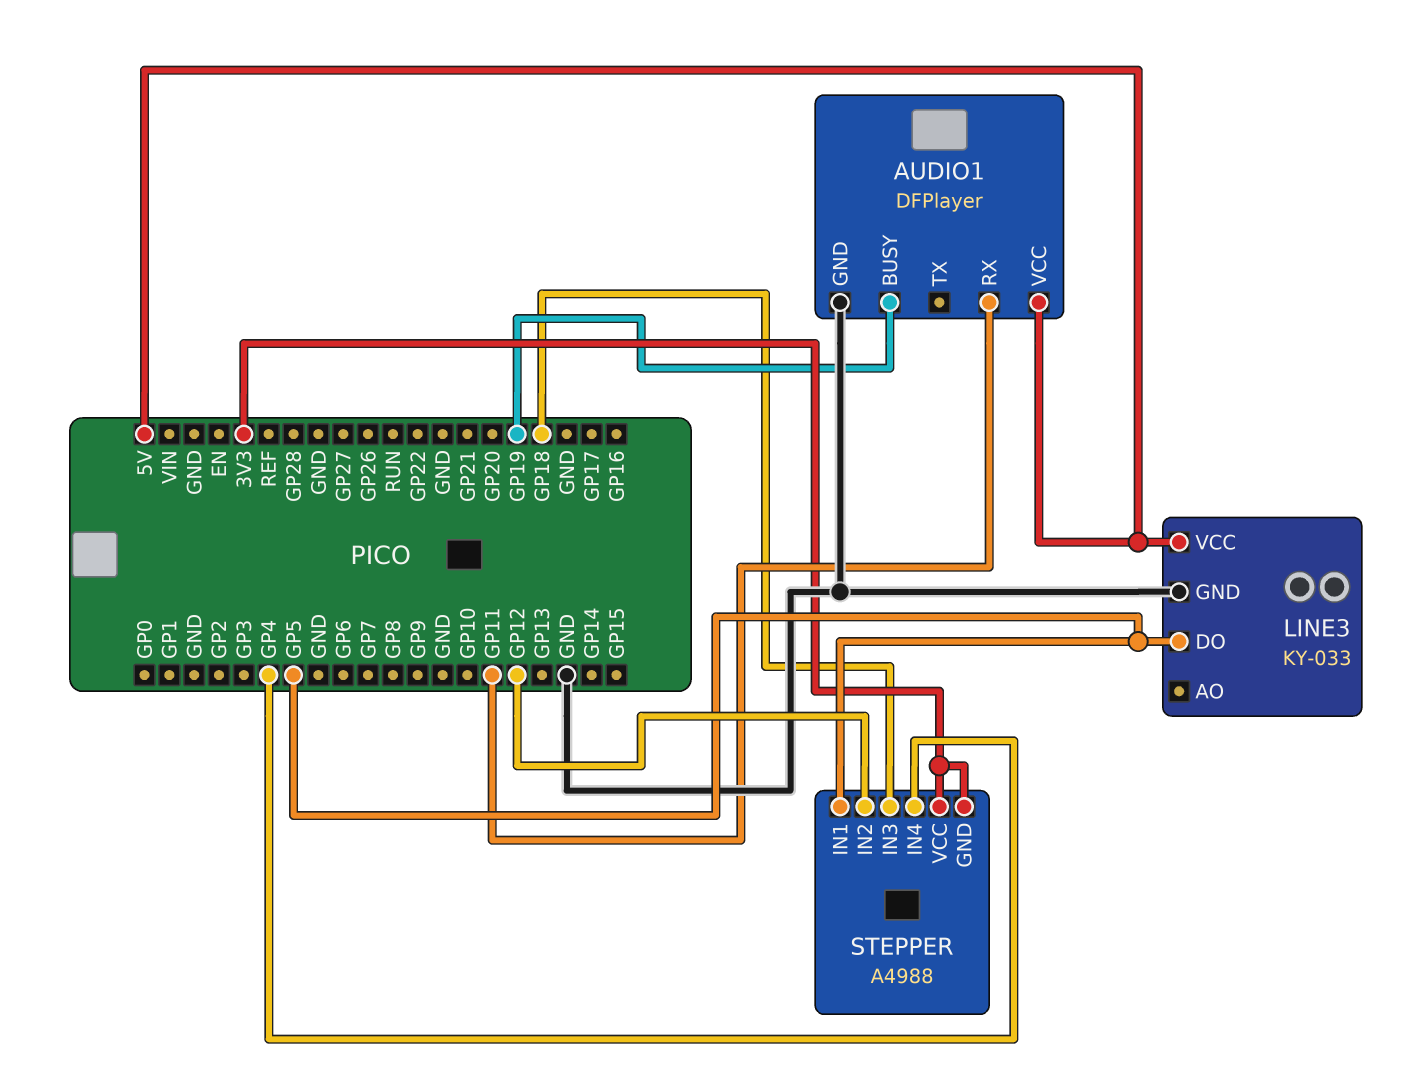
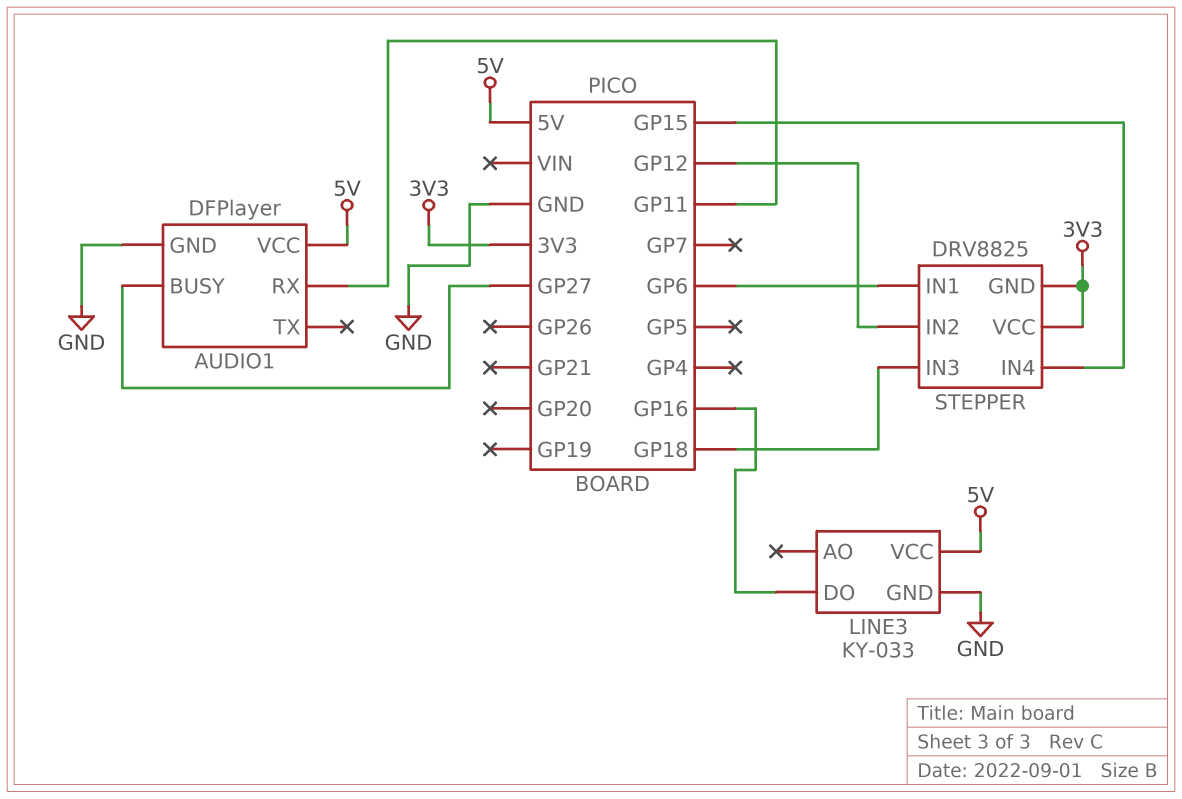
AUDIO1 pin BUSY: GP19 -> GP27
LINE3 pin DO: GP5 -> GP16
STEPPER: A4988 -> DRV8825
STEPPER pin IN1: GP5 -> GP6
STEPPER pin IN4: GP4 -> GP15

